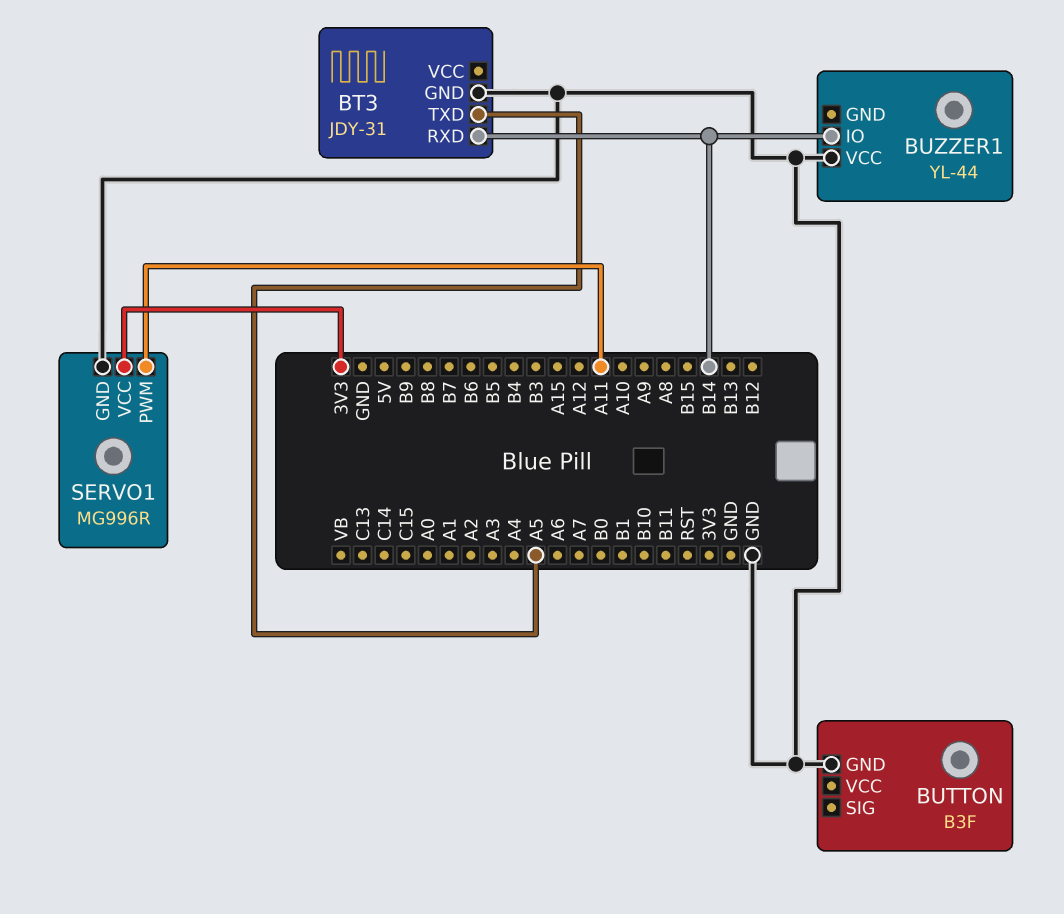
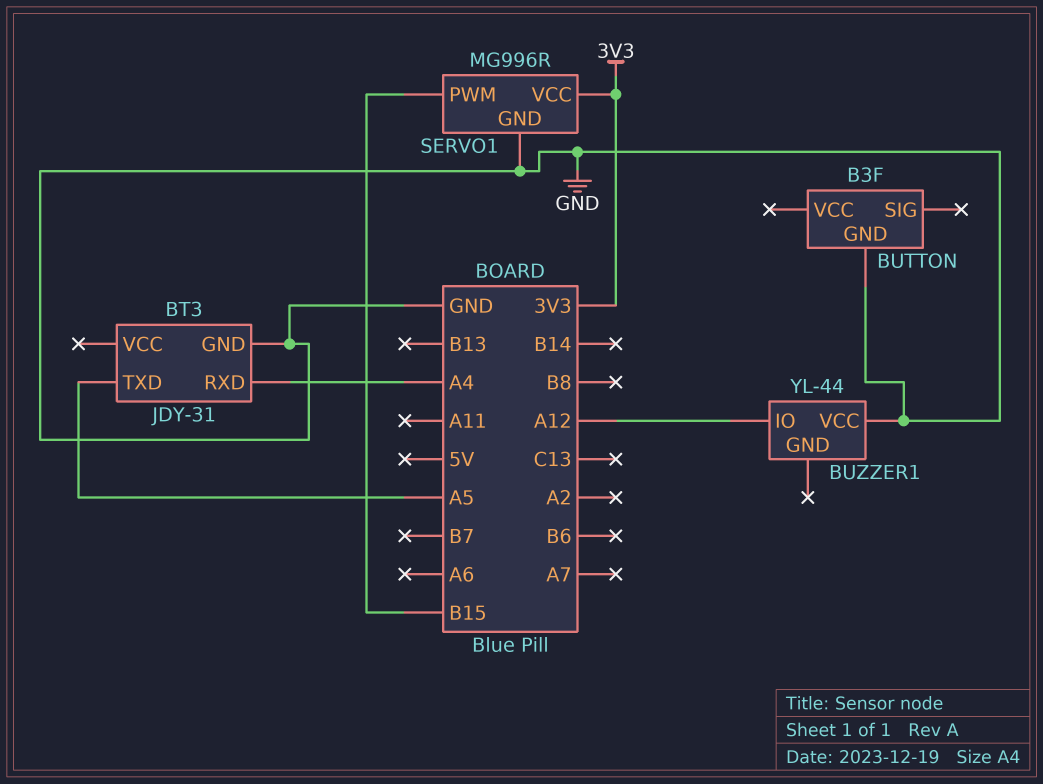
BT3 pin RXD: B14 -> A4
BUZZER1 pin IO: B14 -> A12
SERVO1 pin PWM: A11 -> B15

